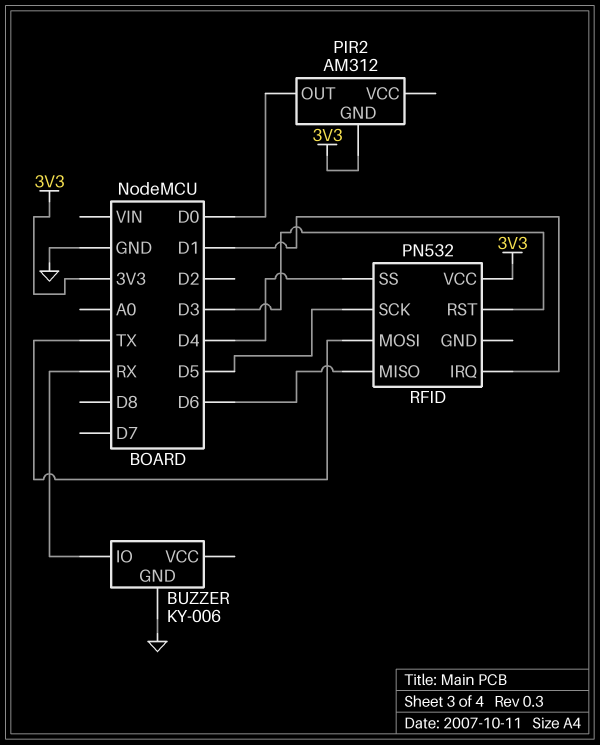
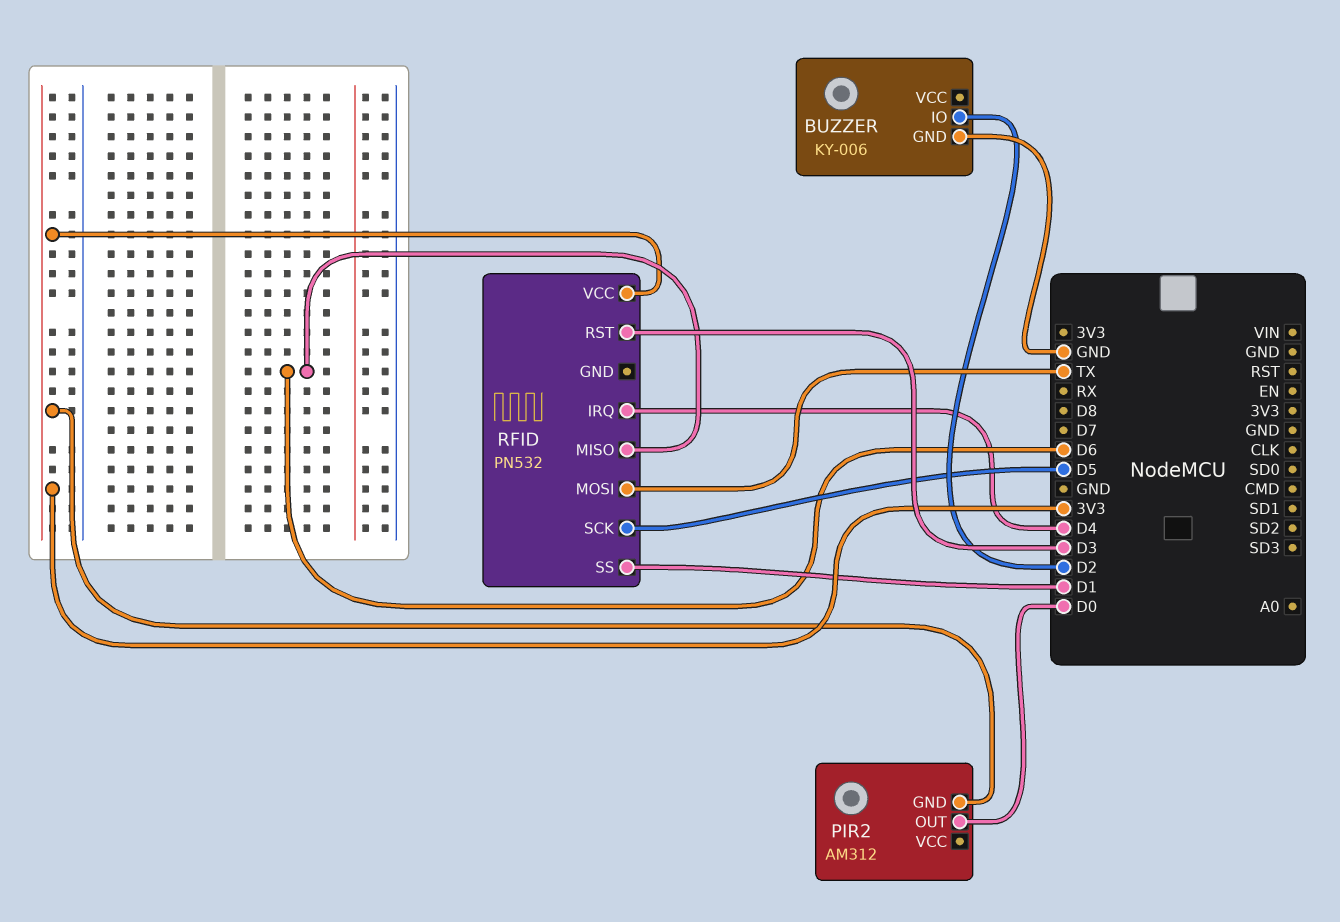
BUZZER pin IO: RX -> D2
RFID pin IRQ: D1 -> D4
RFID pin SS: D4 -> D1

